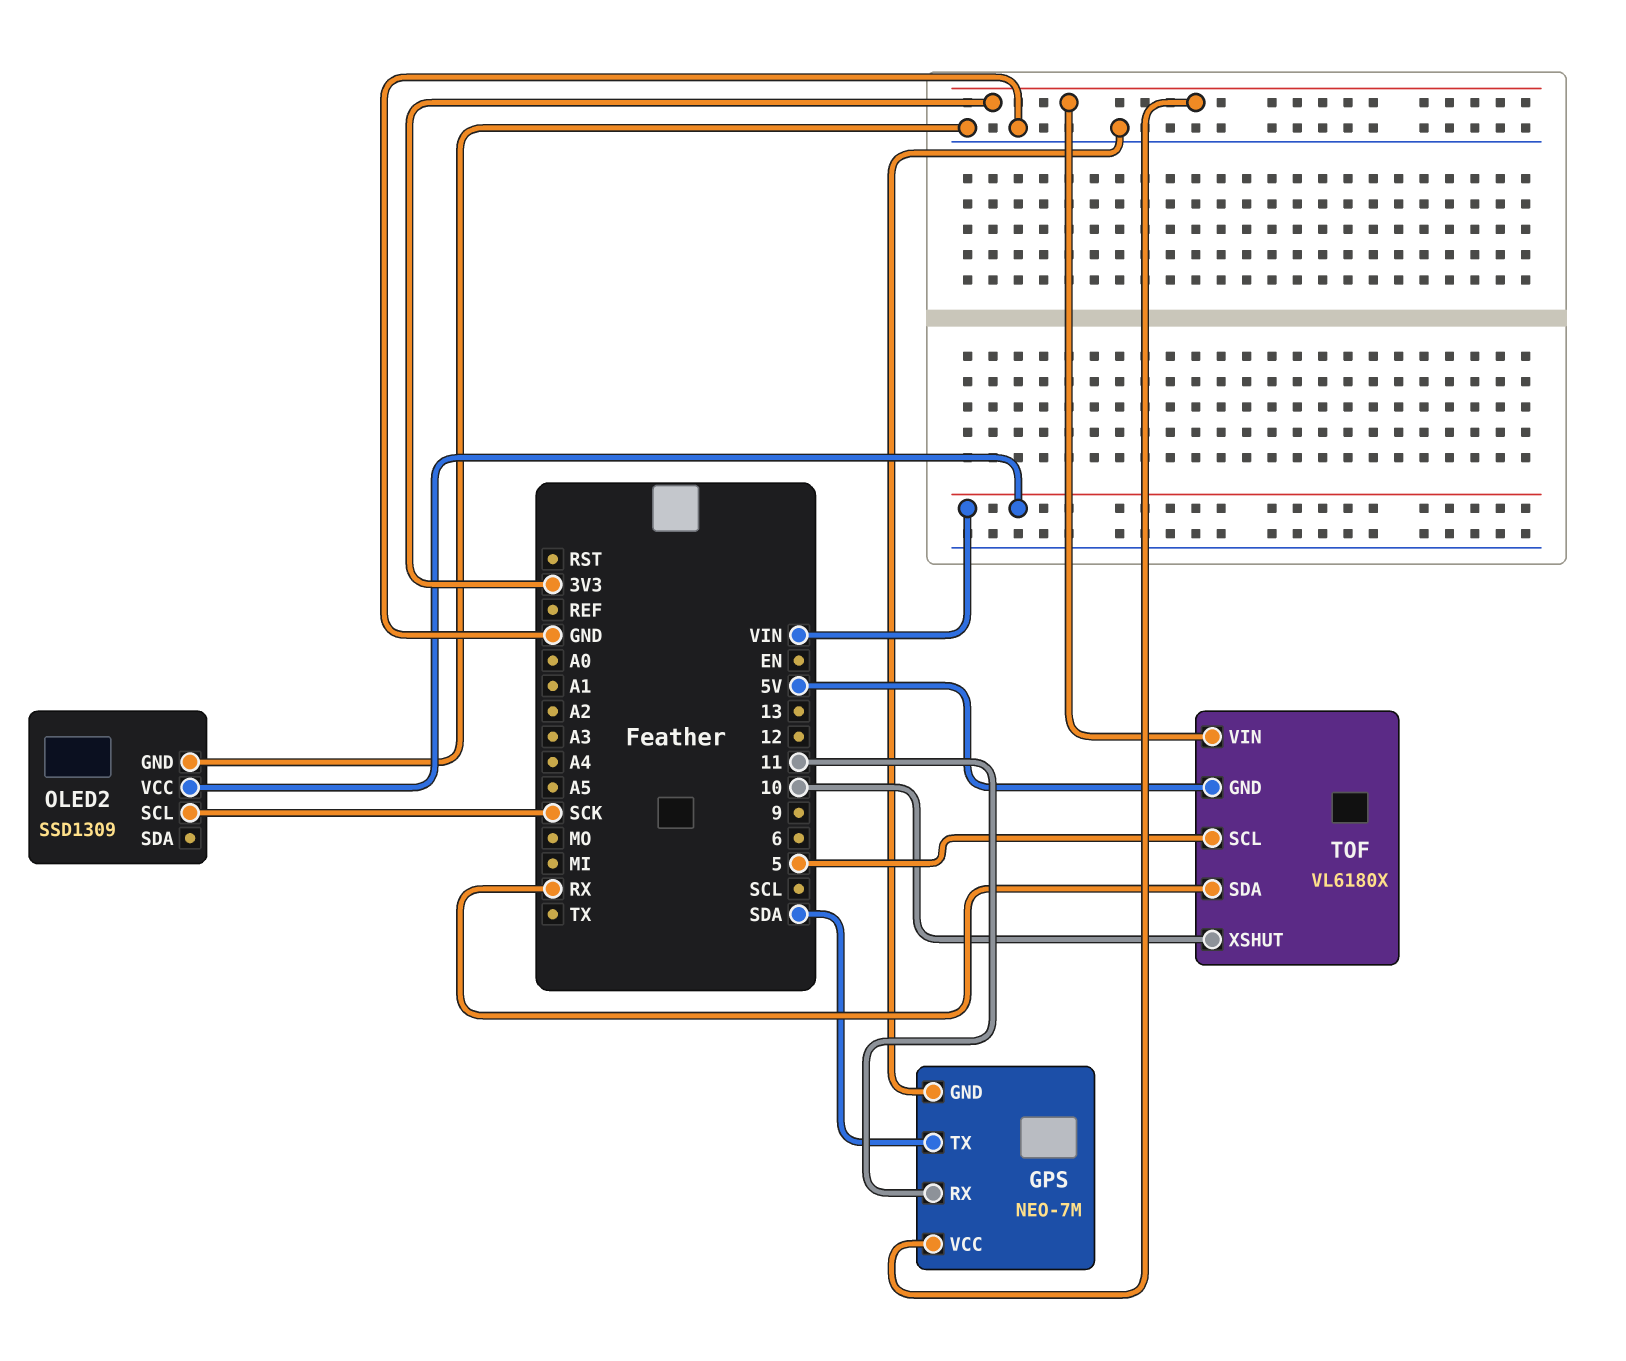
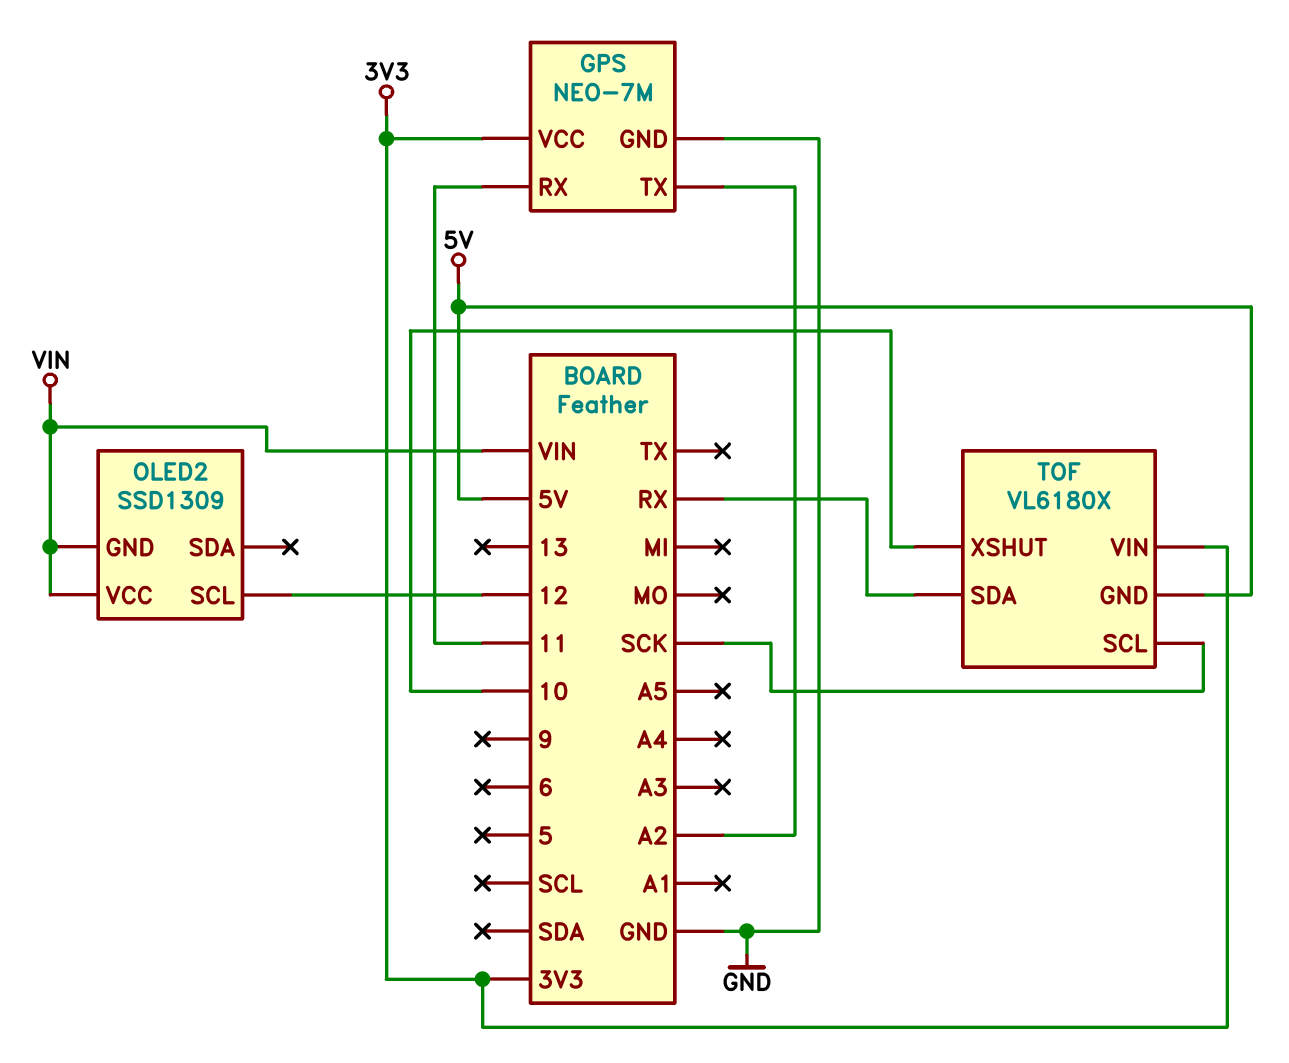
GPS pin TX: SDA -> A2
OLED2 pin GND: GND -> VIN
OLED2 pin SCL: SCK -> 12
TOF pin SCL: 5 -> SCK

